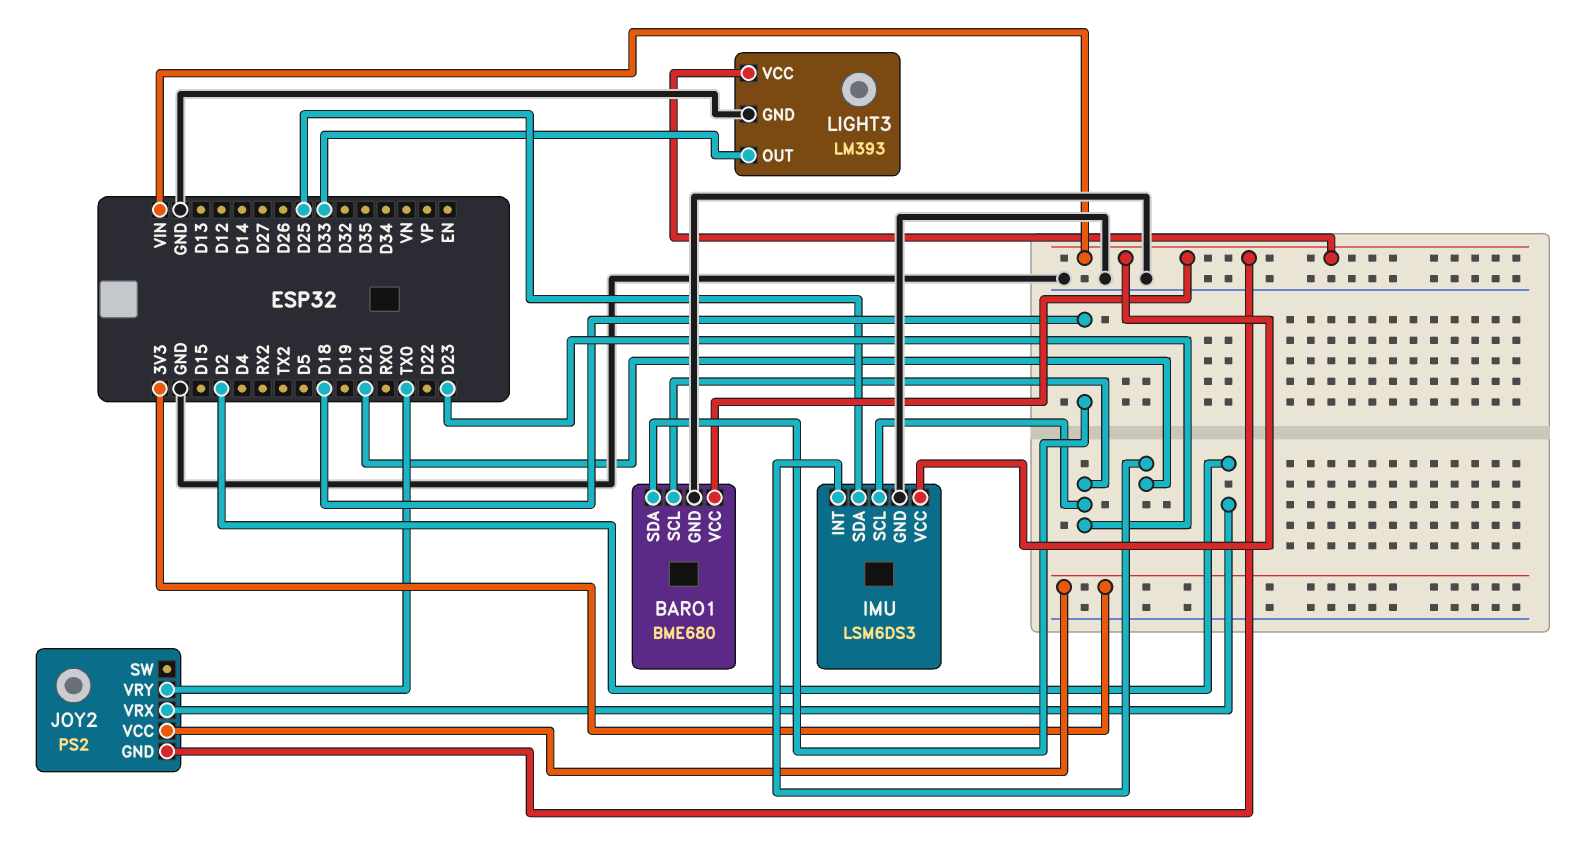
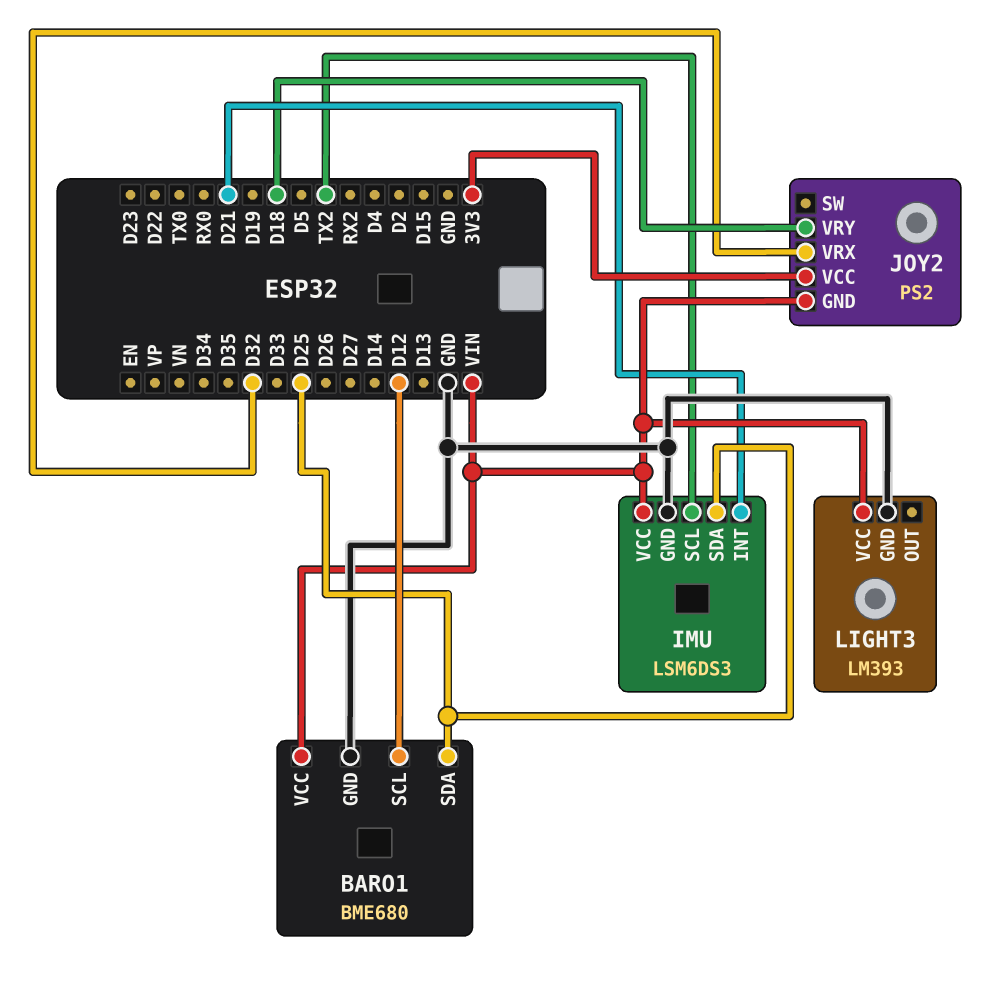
BARO1 pin SCL: D23 -> D12
BARO1 pin SDA: D18 -> D25
IMU pin SCL: D23 -> TX2
JOY2 pin VRX: D2 -> D32
JOY2 pin VRY: TX0 -> D18
LIGHT3 pin OUT: D33 -> none

